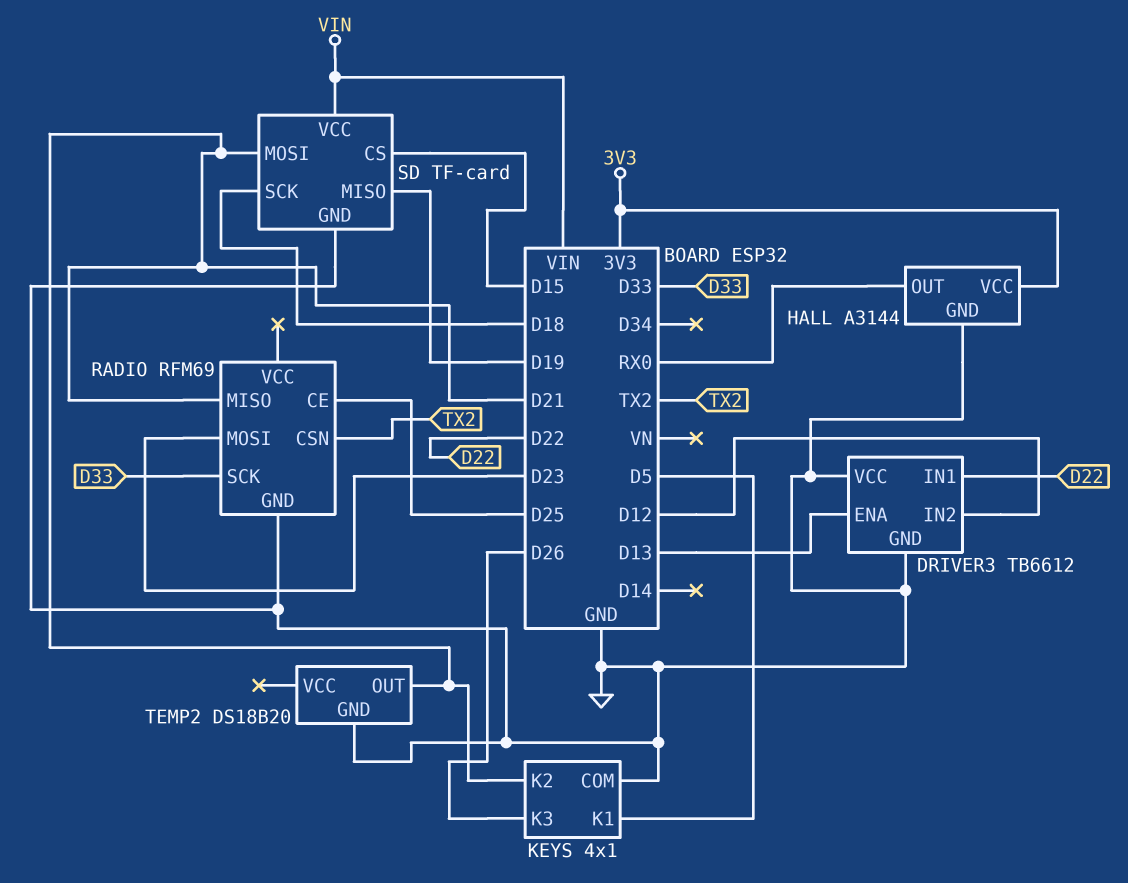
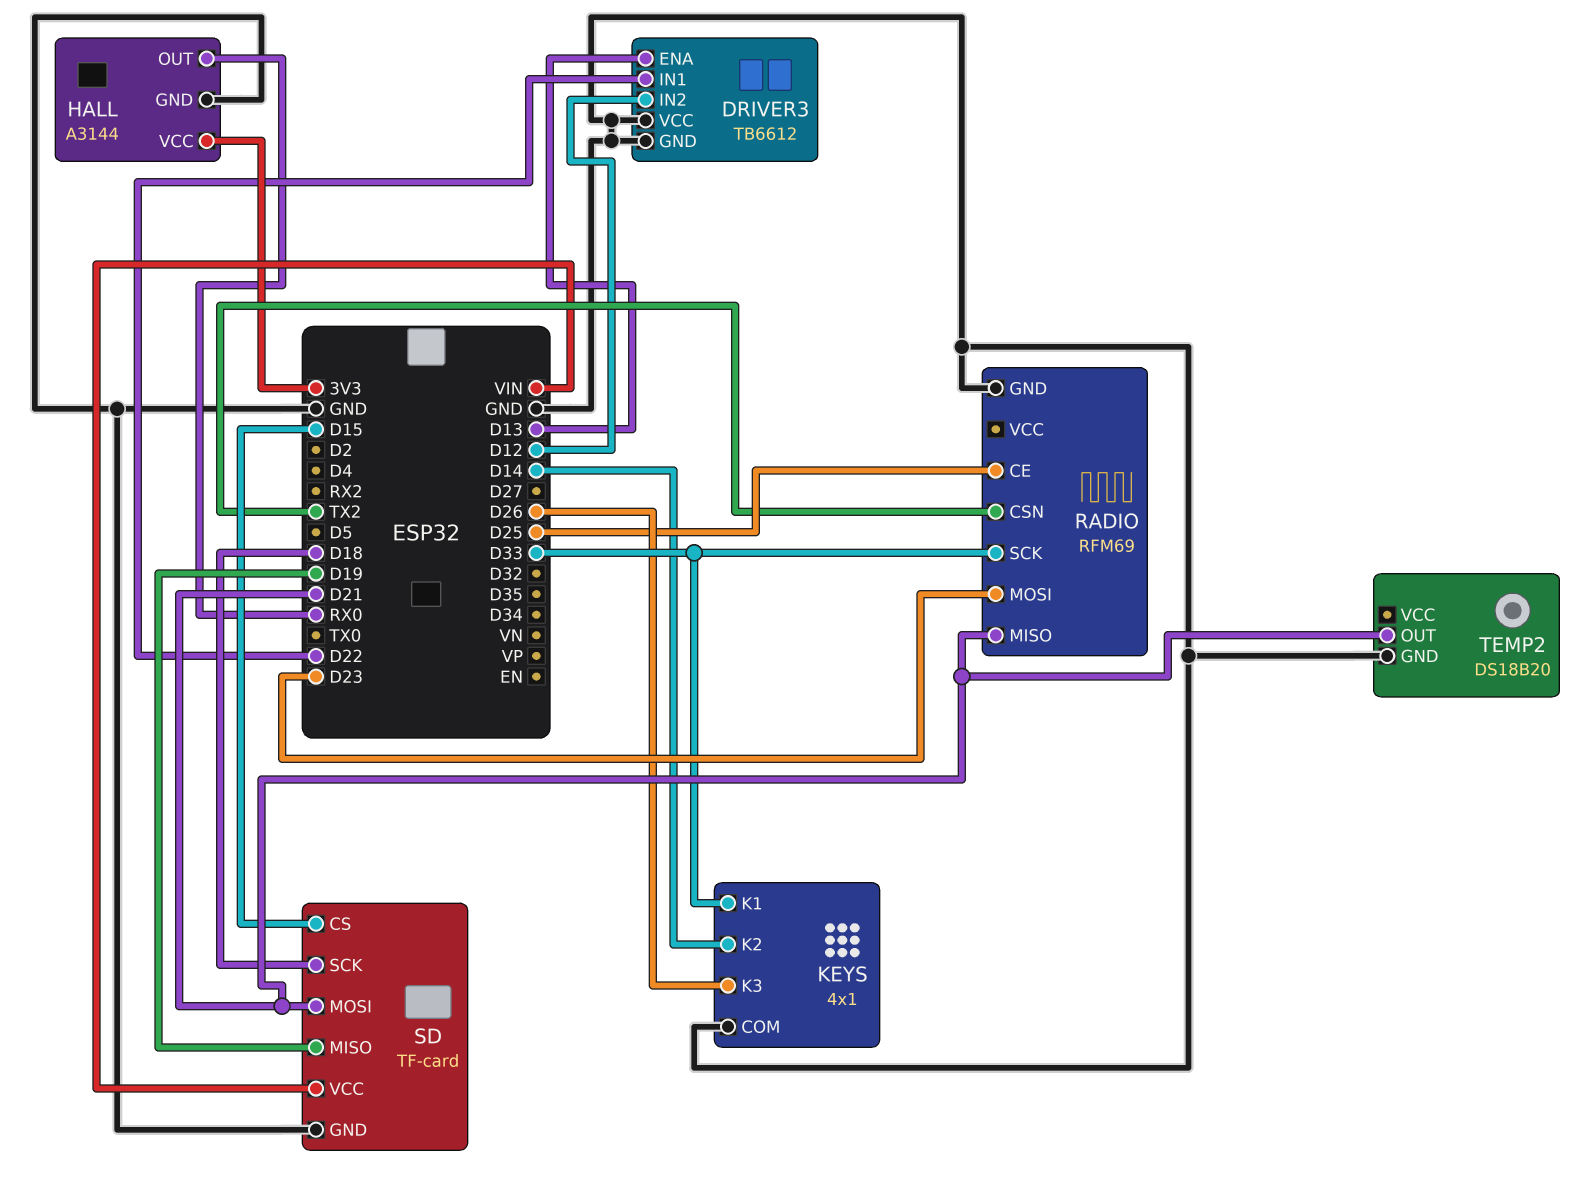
KEYS pin K1: D5 -> D33
KEYS pin K2: D21 -> D14

